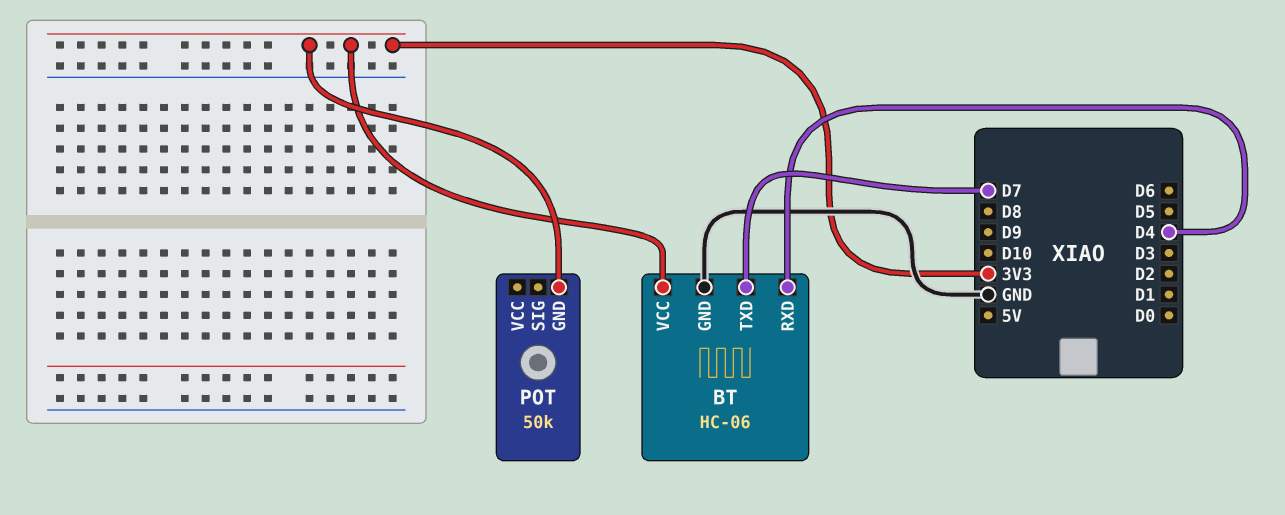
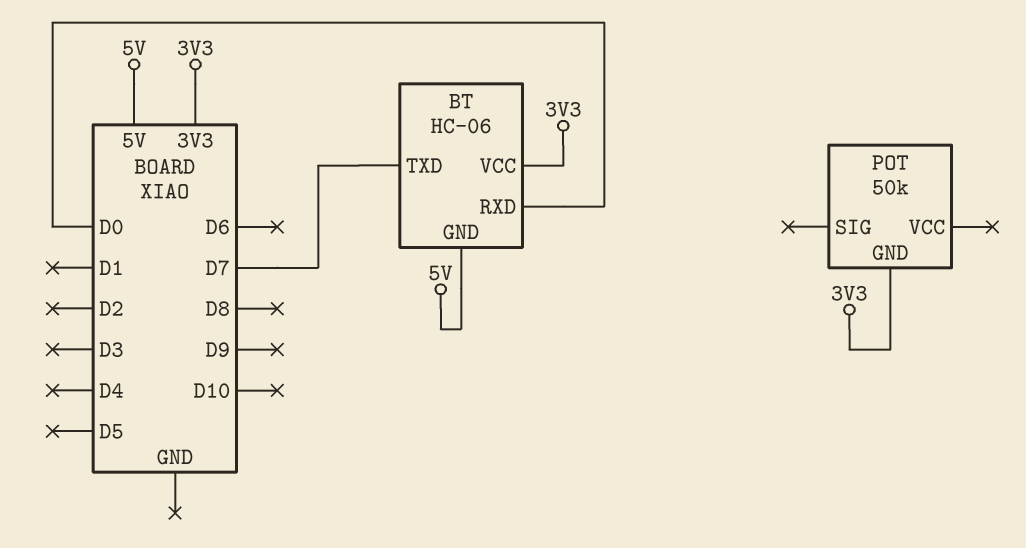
BT pin GND: GND -> 5V
BT pin RXD: D4 -> D0

